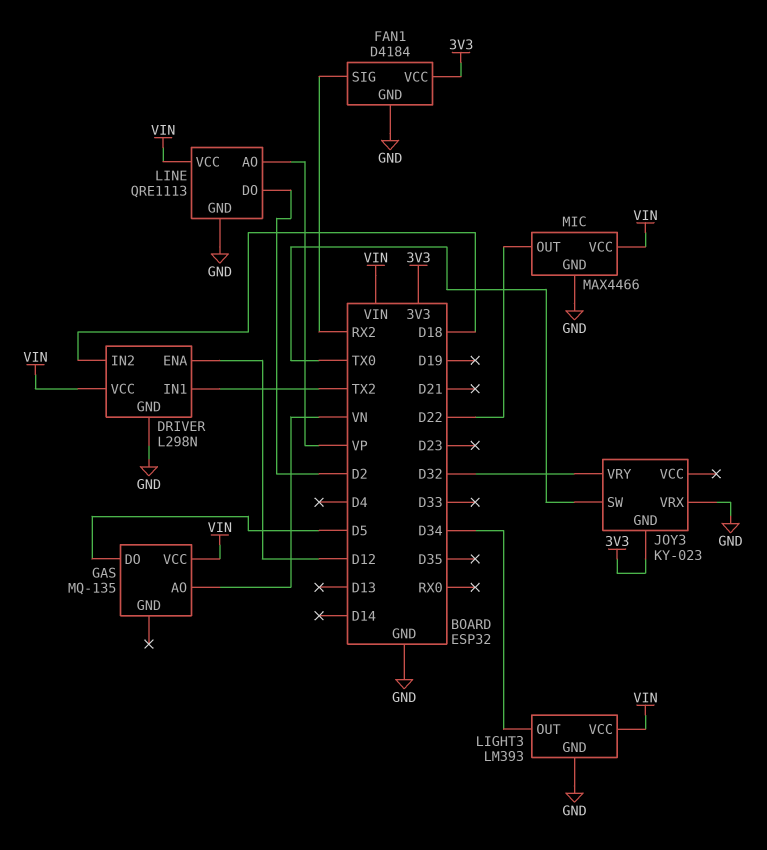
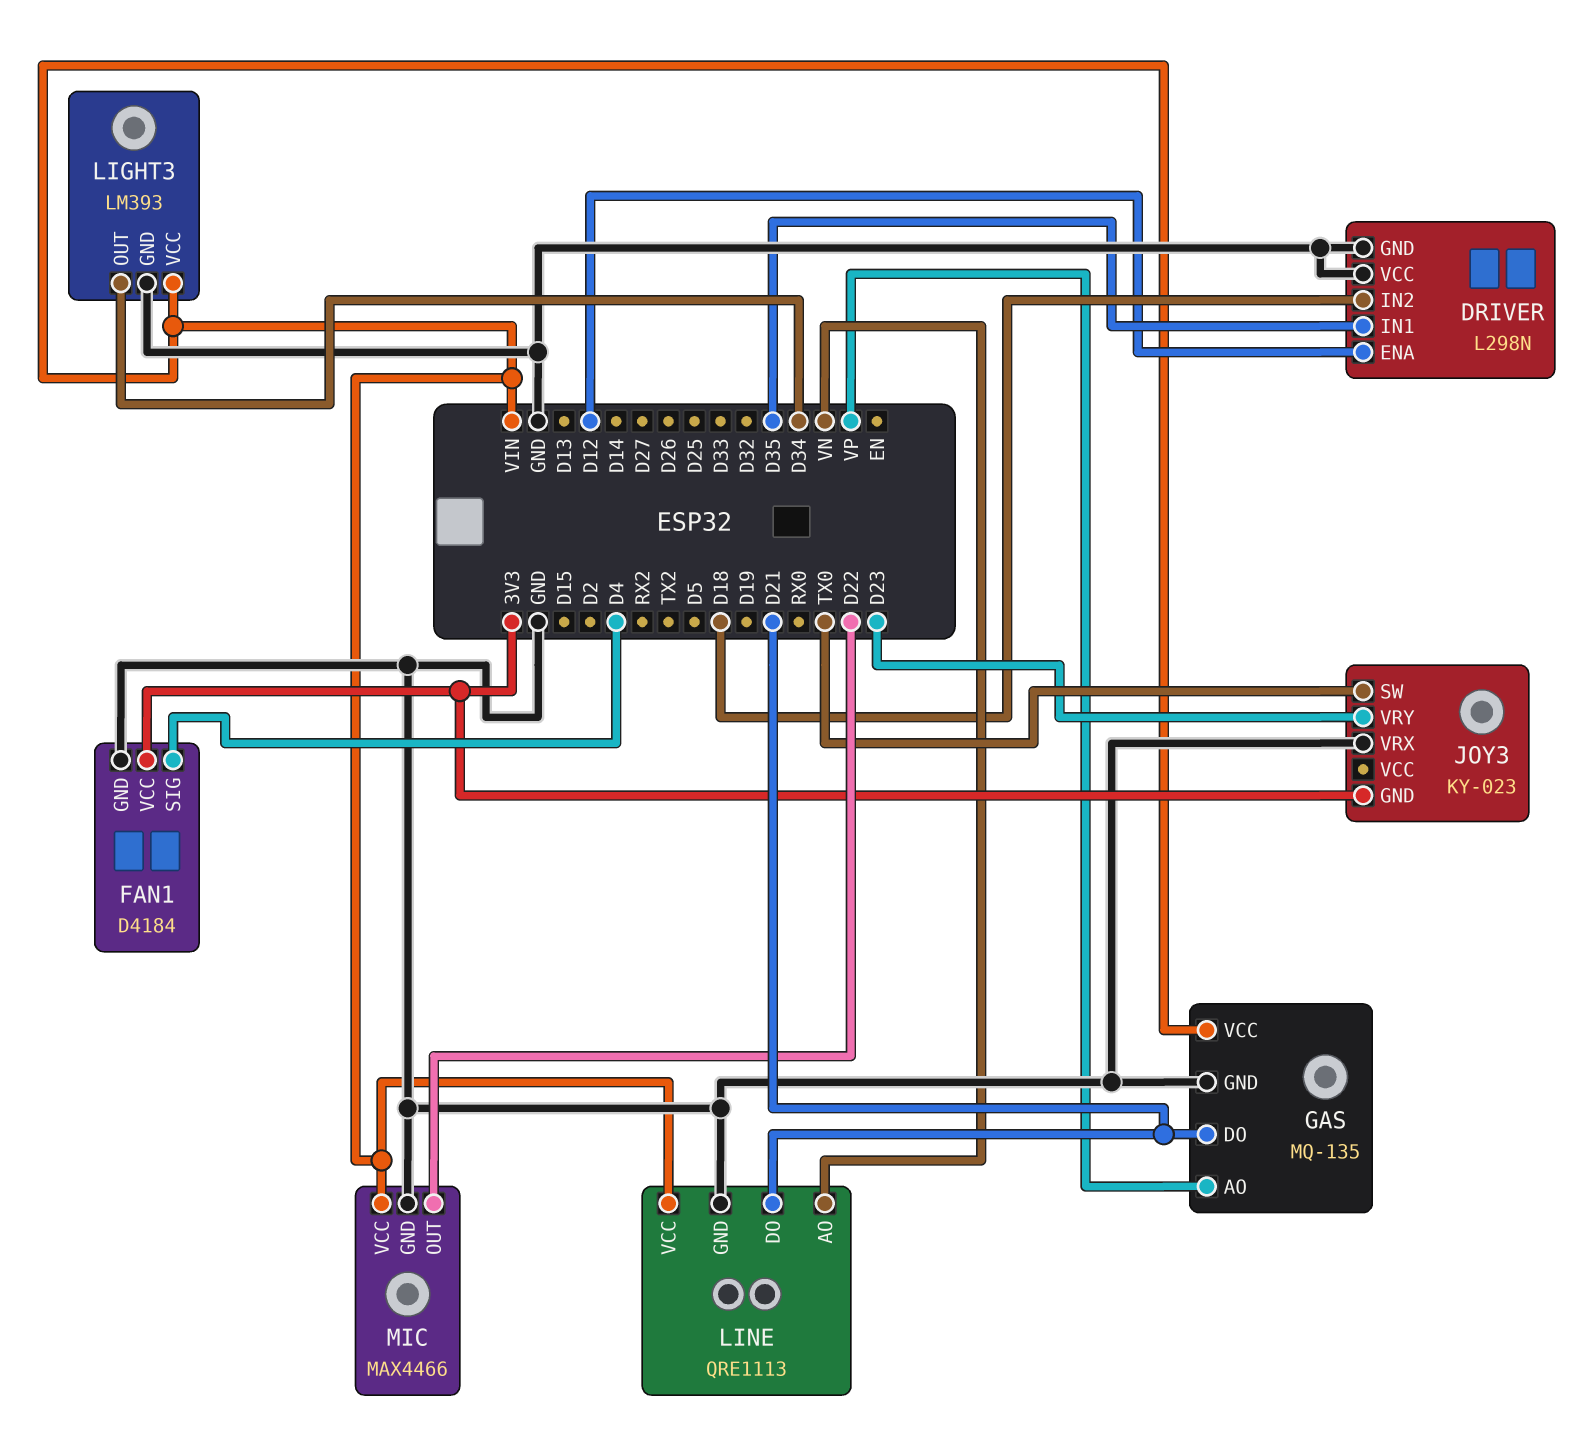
DRIVER pin IN1: TX2 -> D35
DRIVER pin VCC: VIN -> GND
FAN1 pin SIG: RX2 -> D4
GAS pin AO: VN -> VP
GAS pin DO: D5 -> D21
GAS pin GND: none -> GND
JOY3 pin VRY: D32 -> D23
LINE pin AO: VP -> VN
LINE pin DO: D2 -> D21

